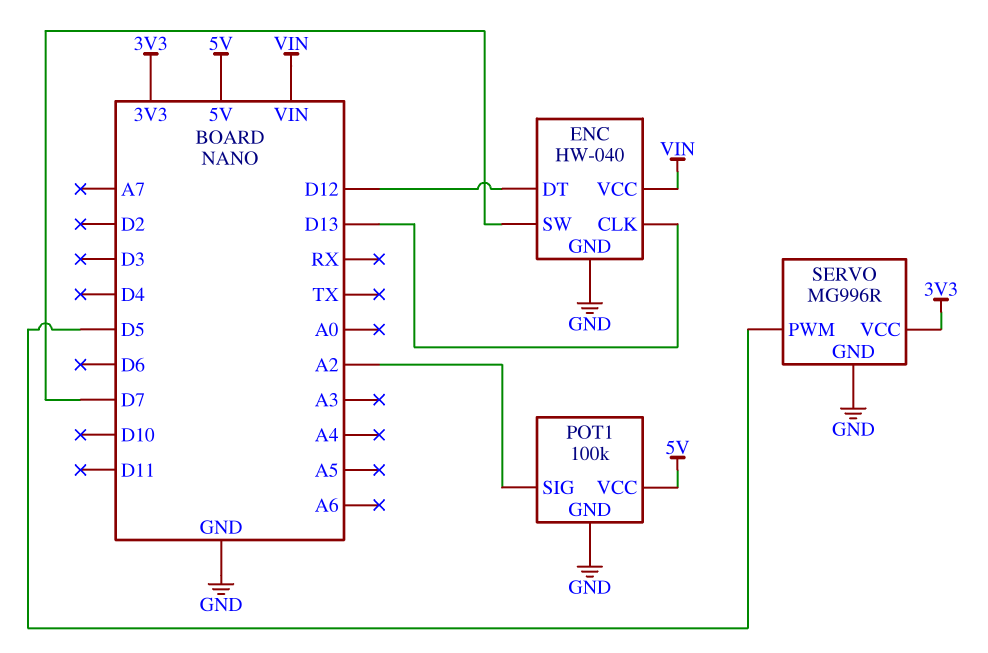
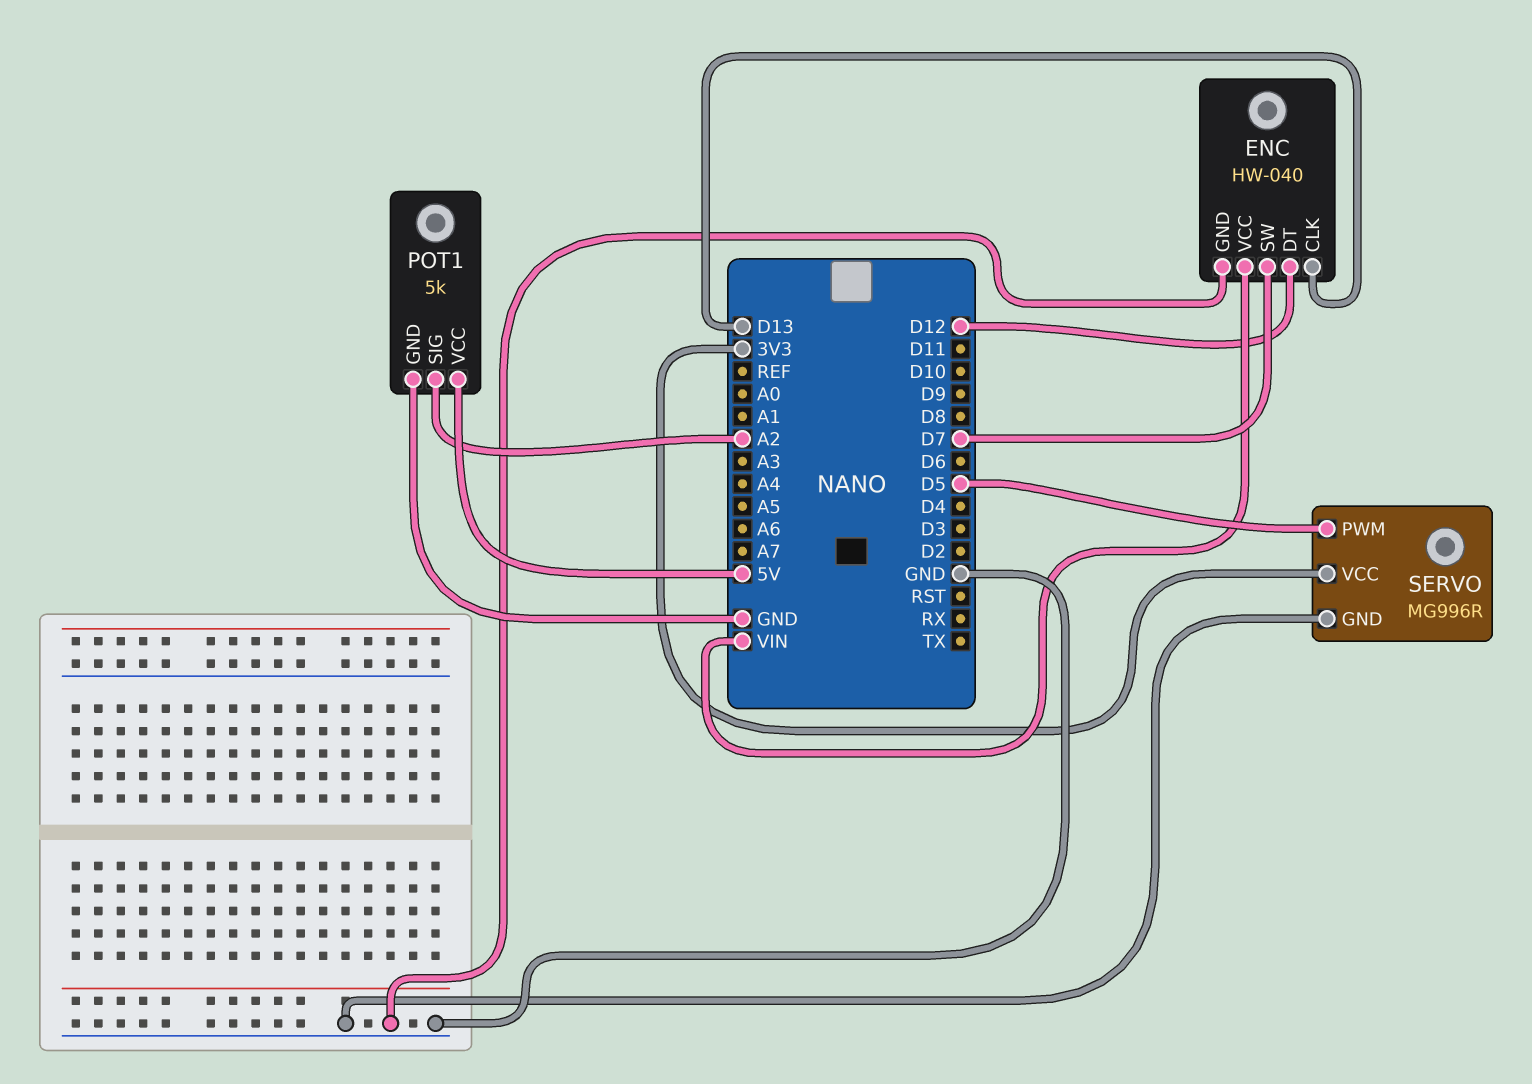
POT1: 100k -> 5k

